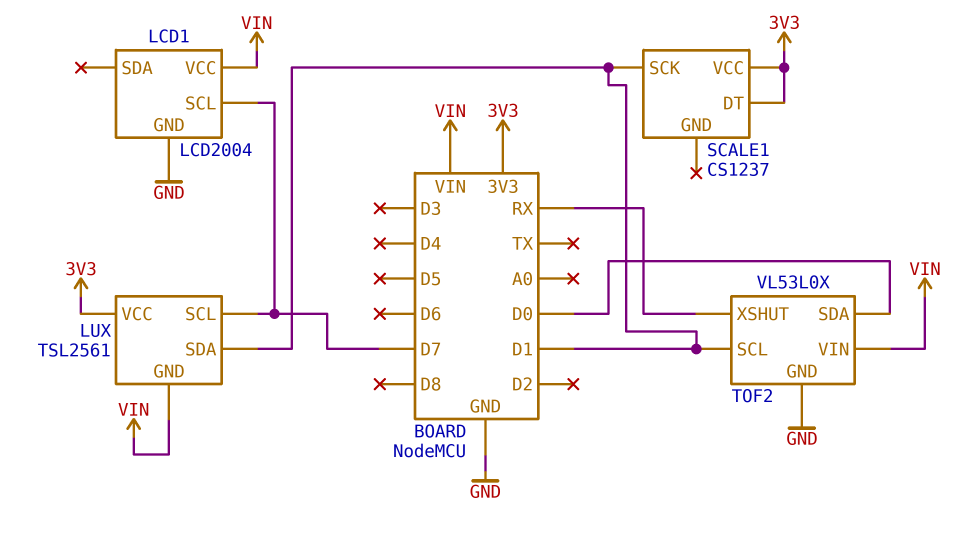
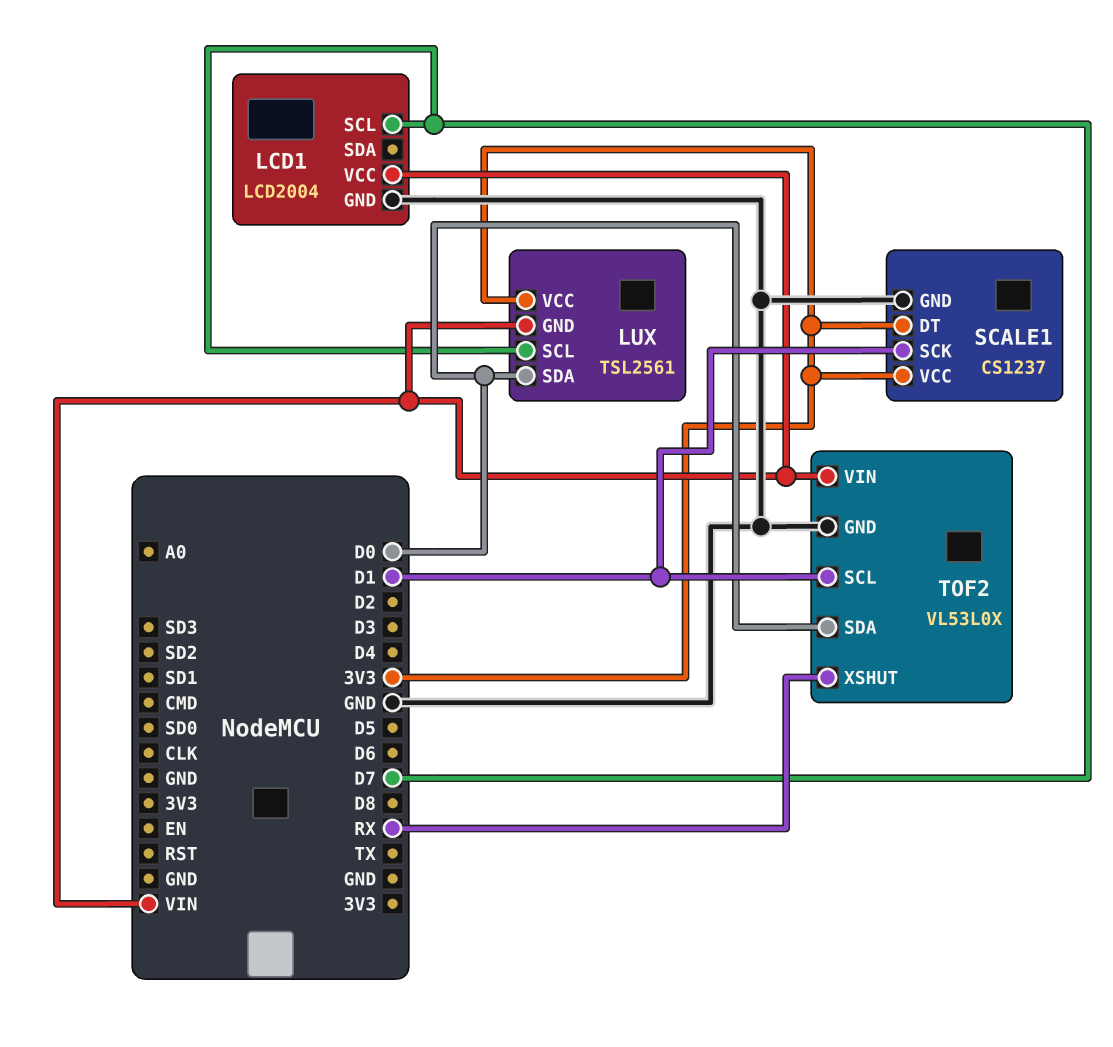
LUX pin SDA: D1 -> D0
SCALE1 pin GND: none -> GND

